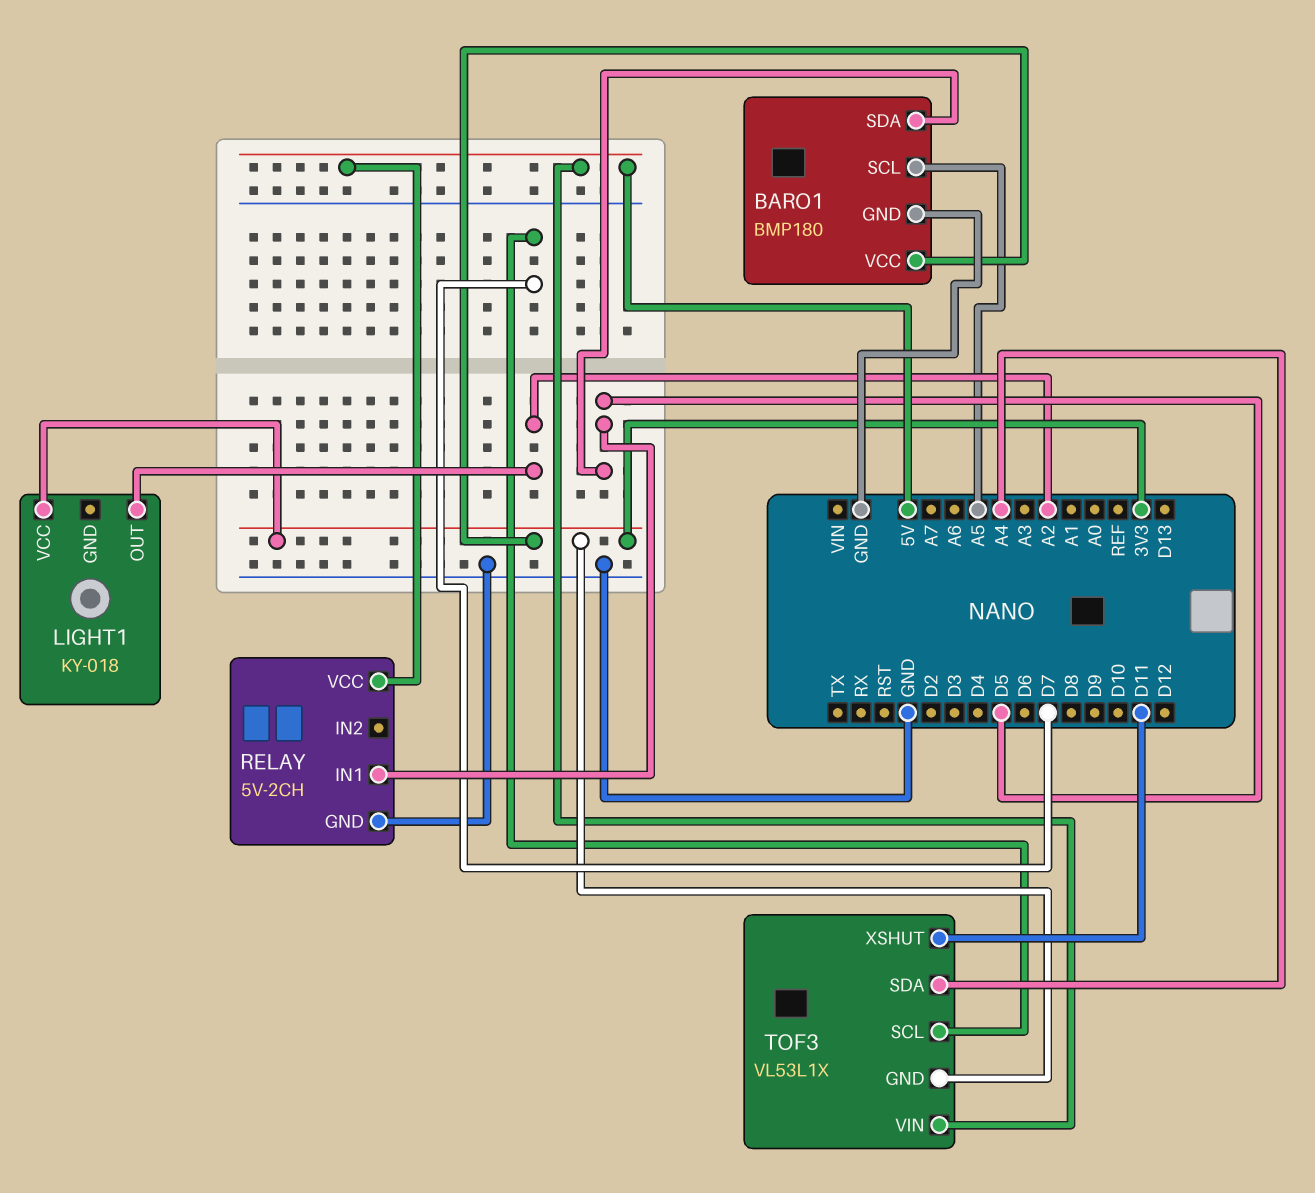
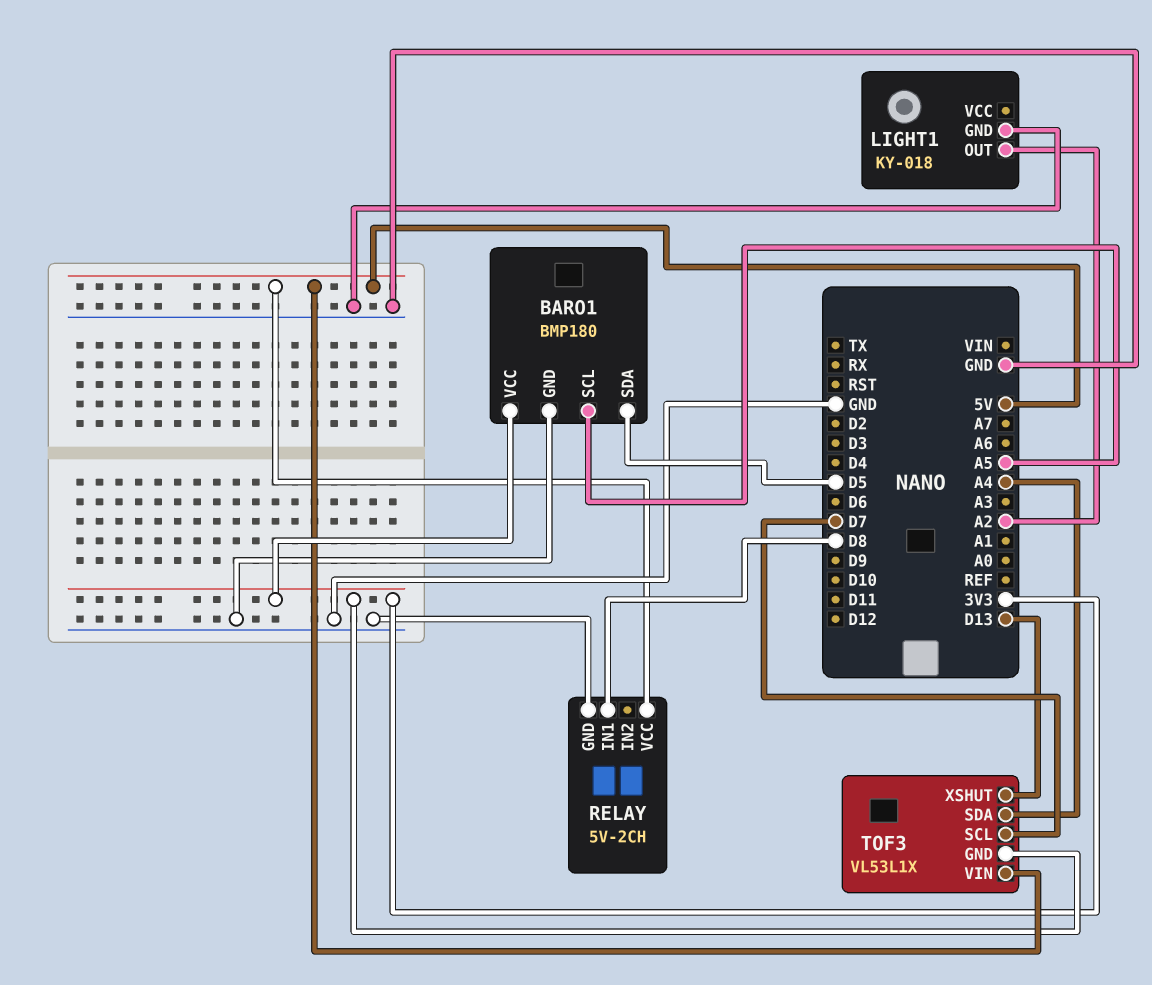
LIGHT1 pin GND: none -> GND
LIGHT1 pin VCC: 3V3 -> none
RELAY pin IN1: D5 -> D8
TOF3 pin XSHUT: D11 -> D13

